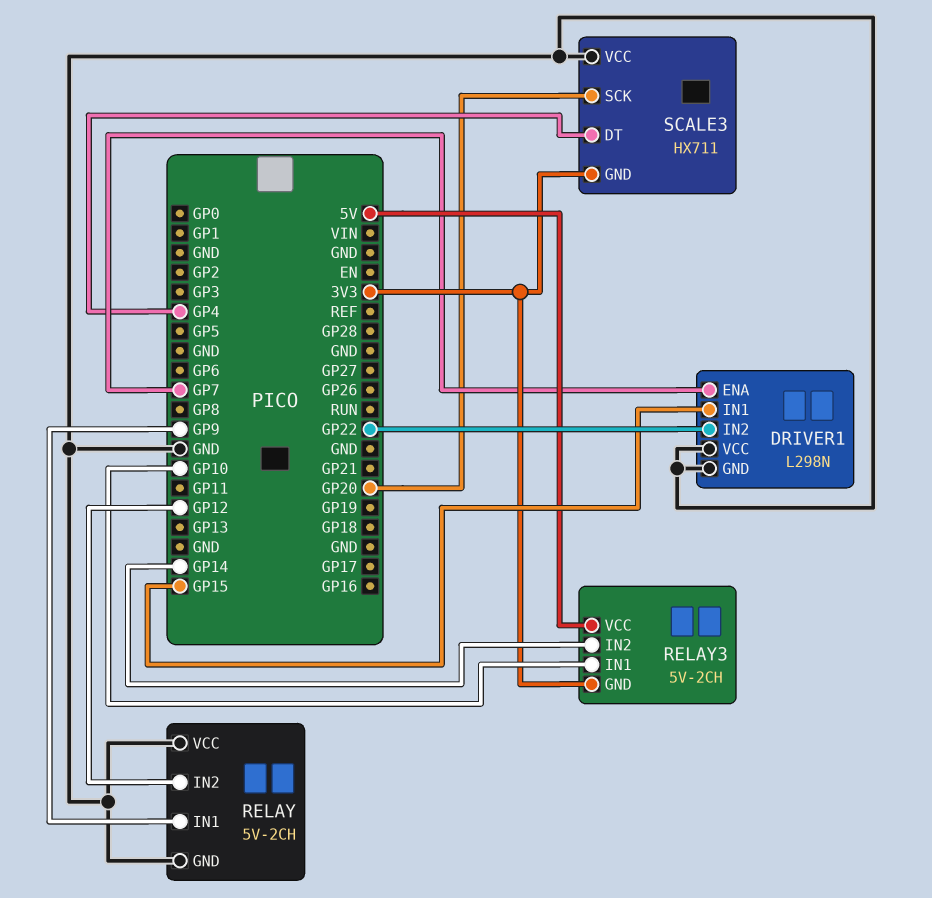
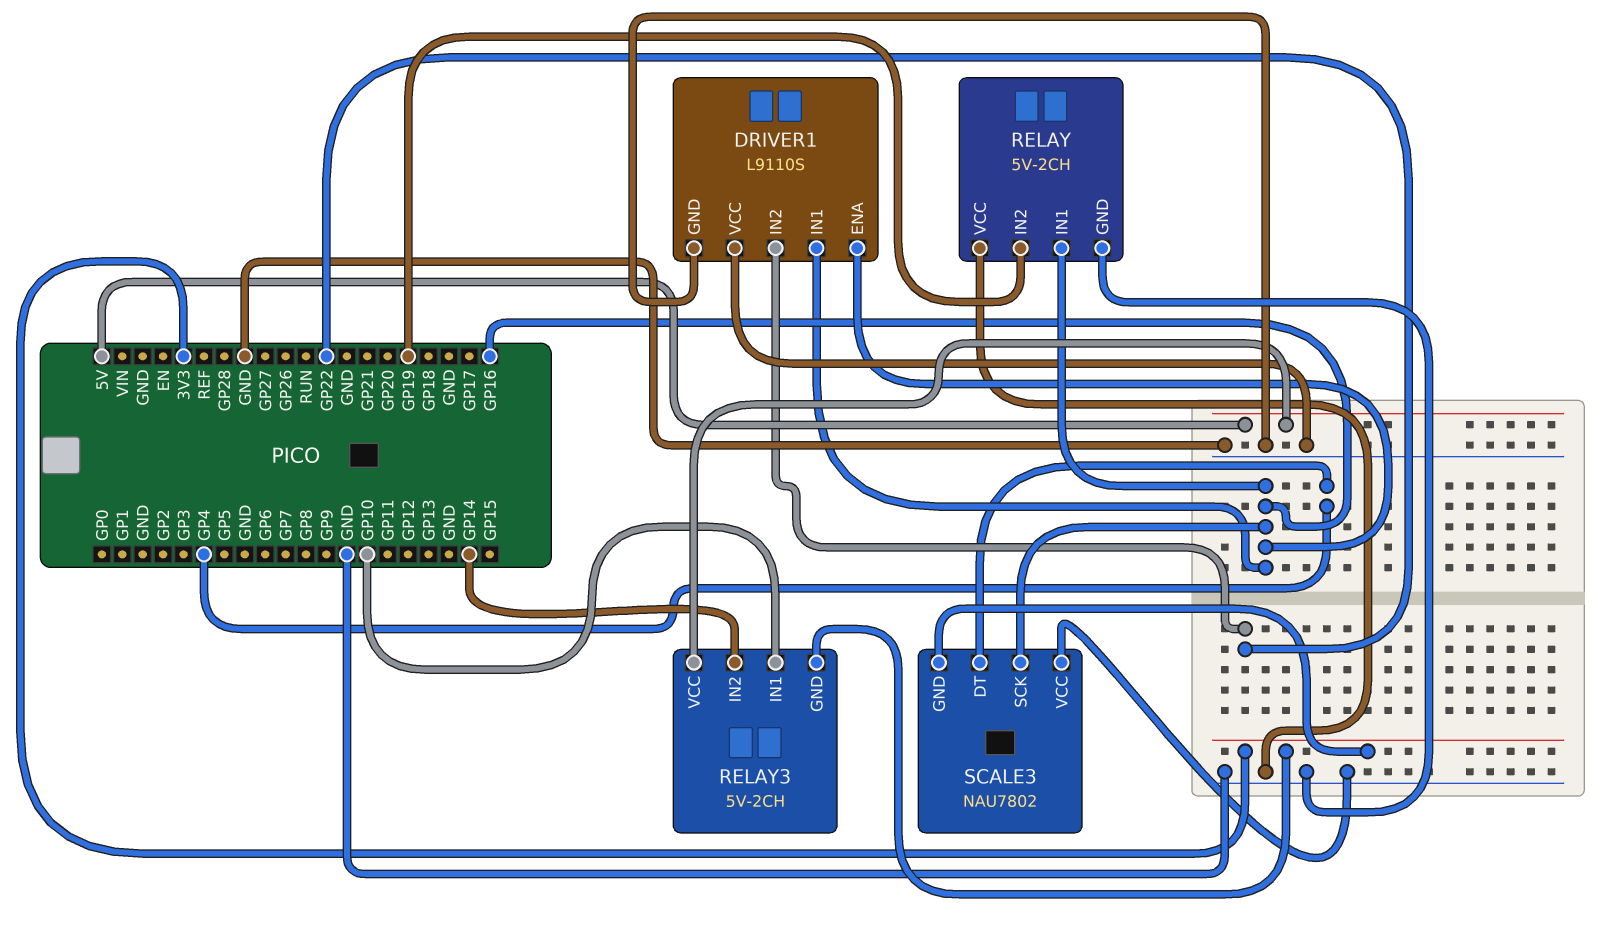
DRIVER1: L298N -> L9110S
DRIVER1 pin ENA: GP7 -> GP16
DRIVER1 pin IN1: GP15 -> GP16
RELAY pin IN1: GP9 -> GP16
RELAY pin IN2: GP12 -> GP19
SCALE3: HX711 -> NAU7802
SCALE3 pin SCK: GP20 -> GP16

